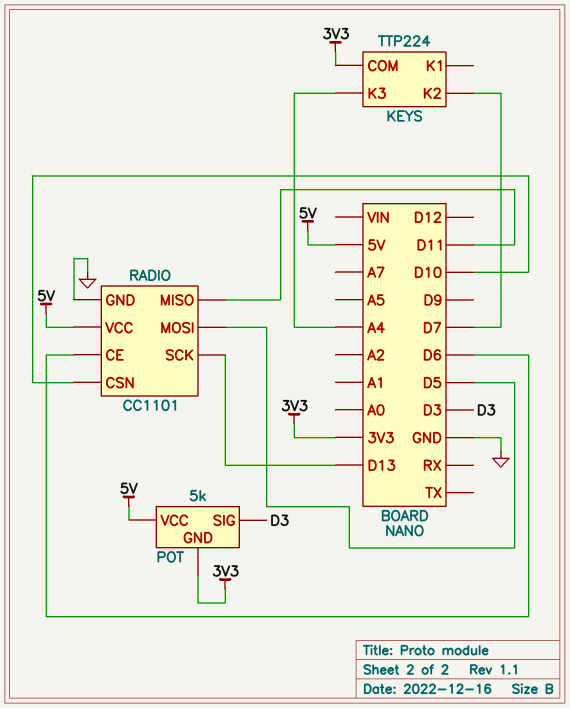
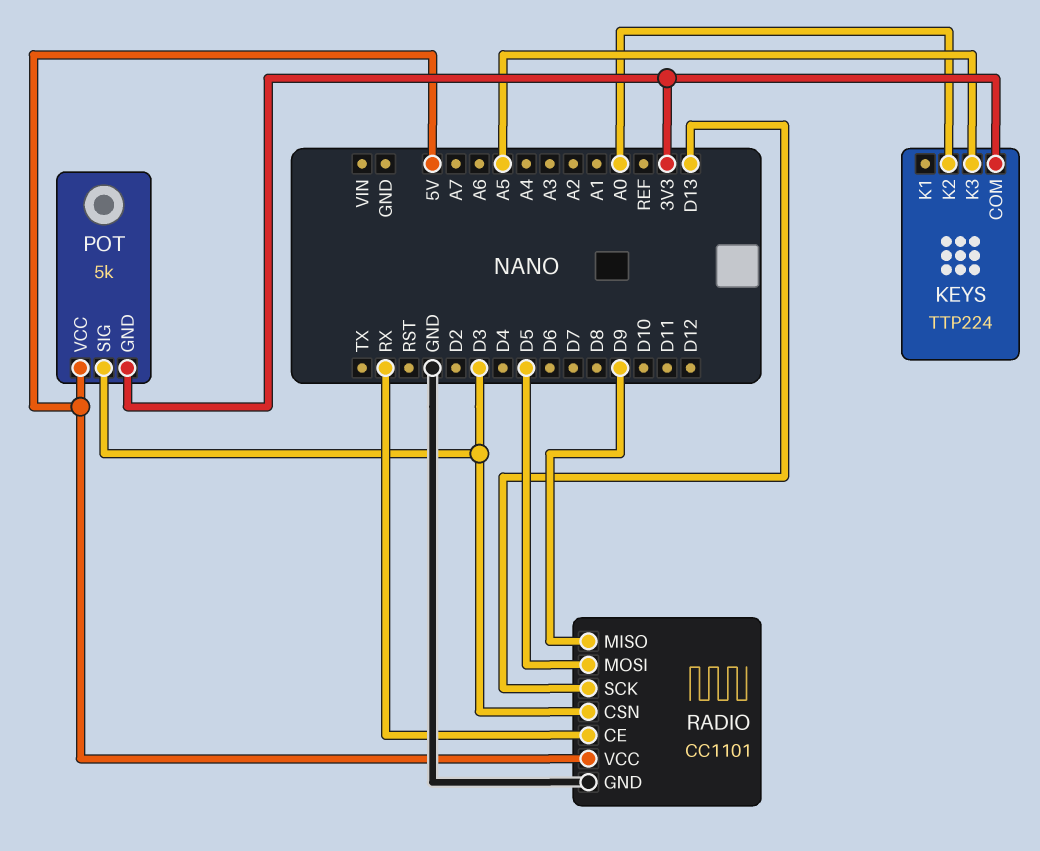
KEYS pin K2: D7 -> A0
KEYS pin K3: A4 -> A5
RADIO pin CE: D6 -> RX
RADIO pin CSN: D10 -> D3
RADIO pin MISO: D11 -> D9

